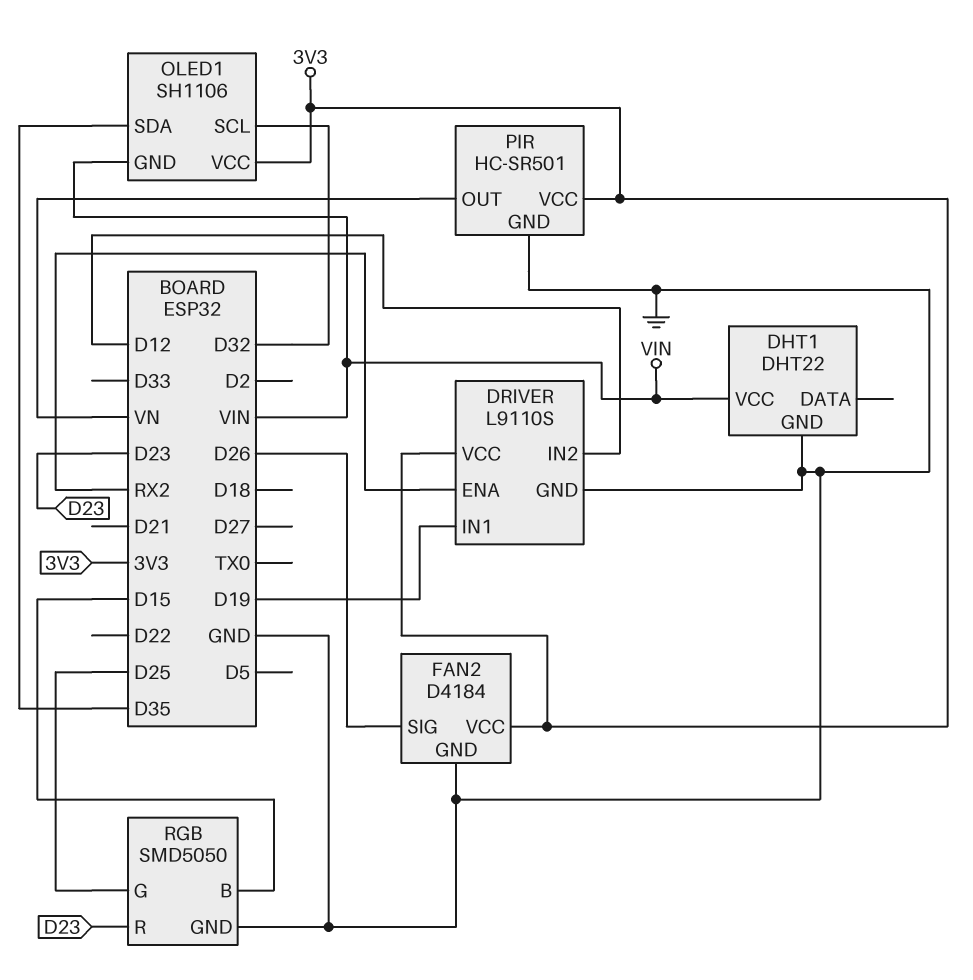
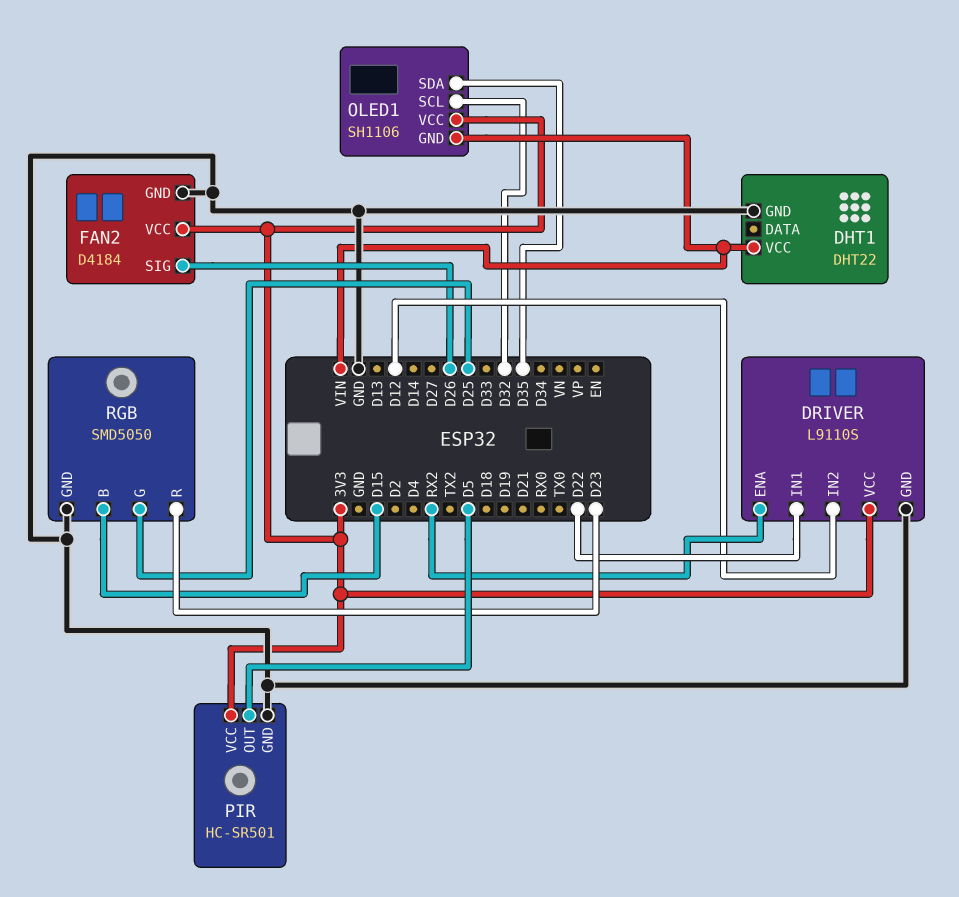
DRIVER pin IN1: D19 -> D22
PIR pin OUT: VN -> D5

